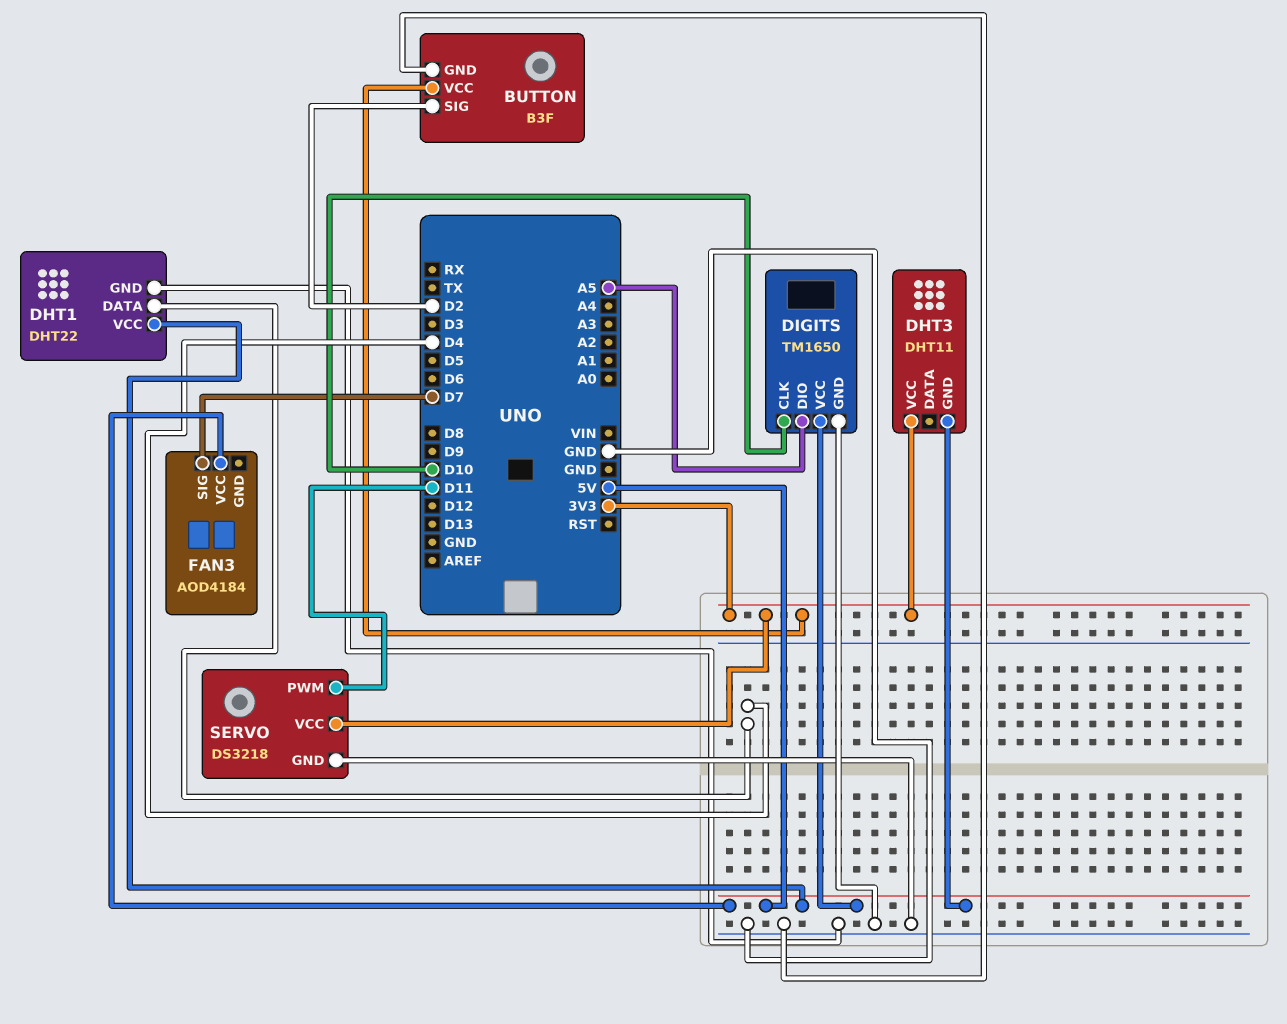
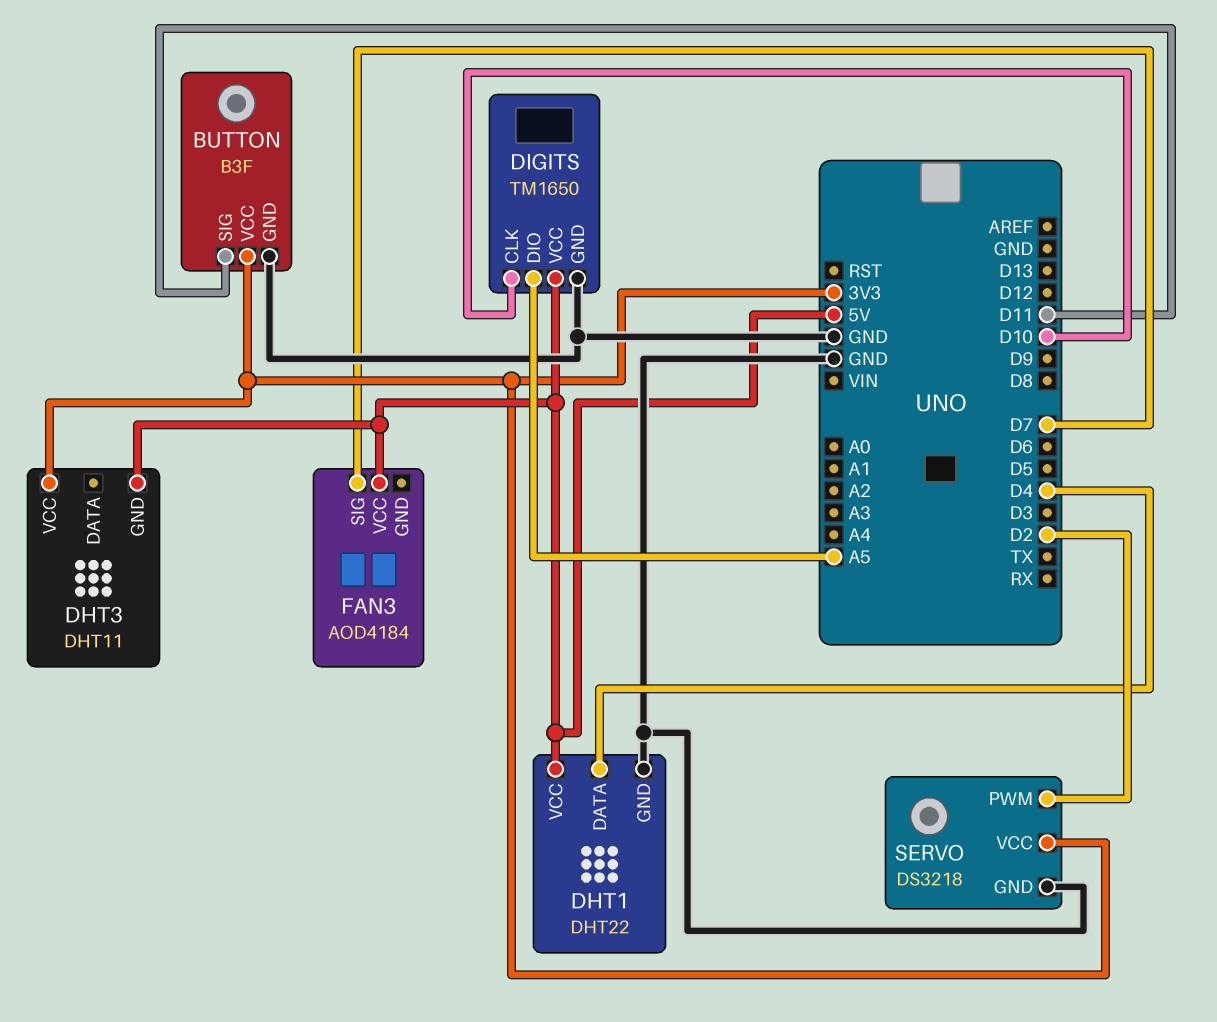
BUTTON pin SIG: D2 -> D11
SERVO pin PWM: D11 -> D2

